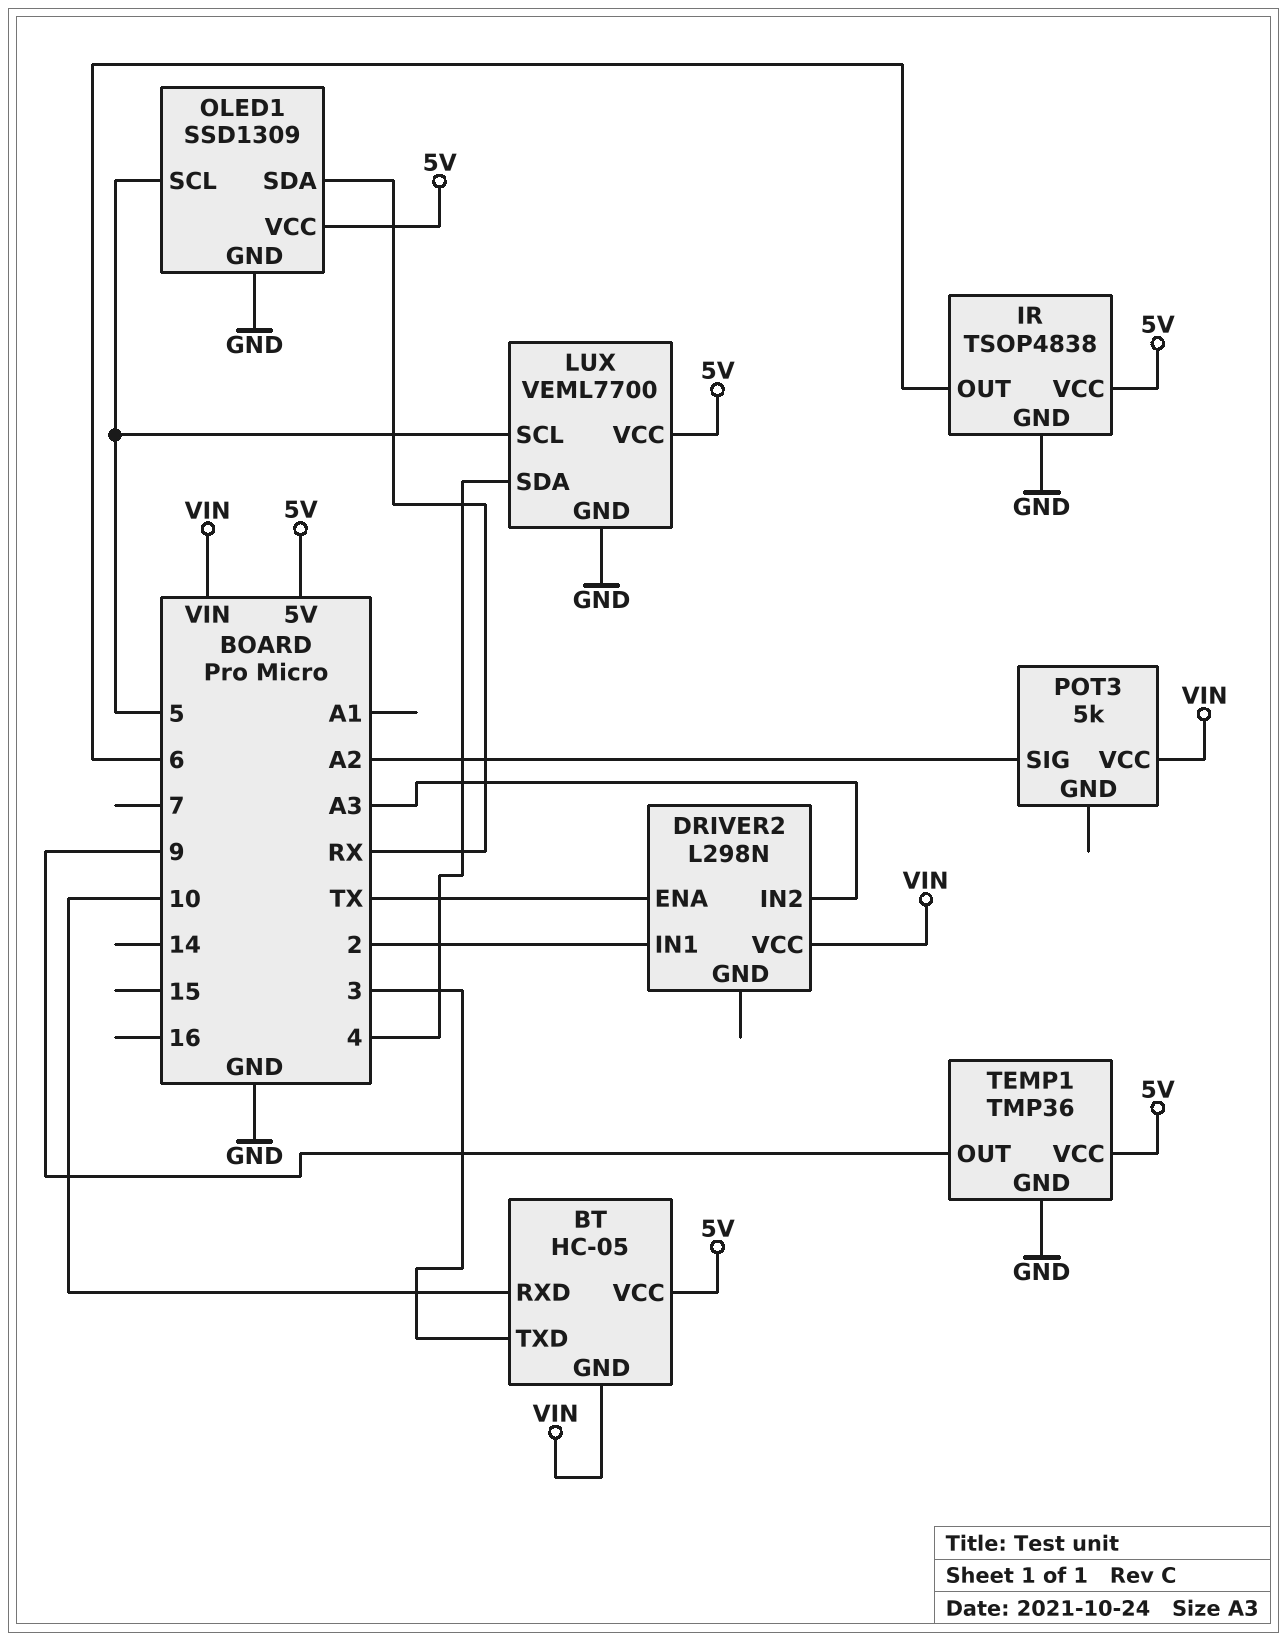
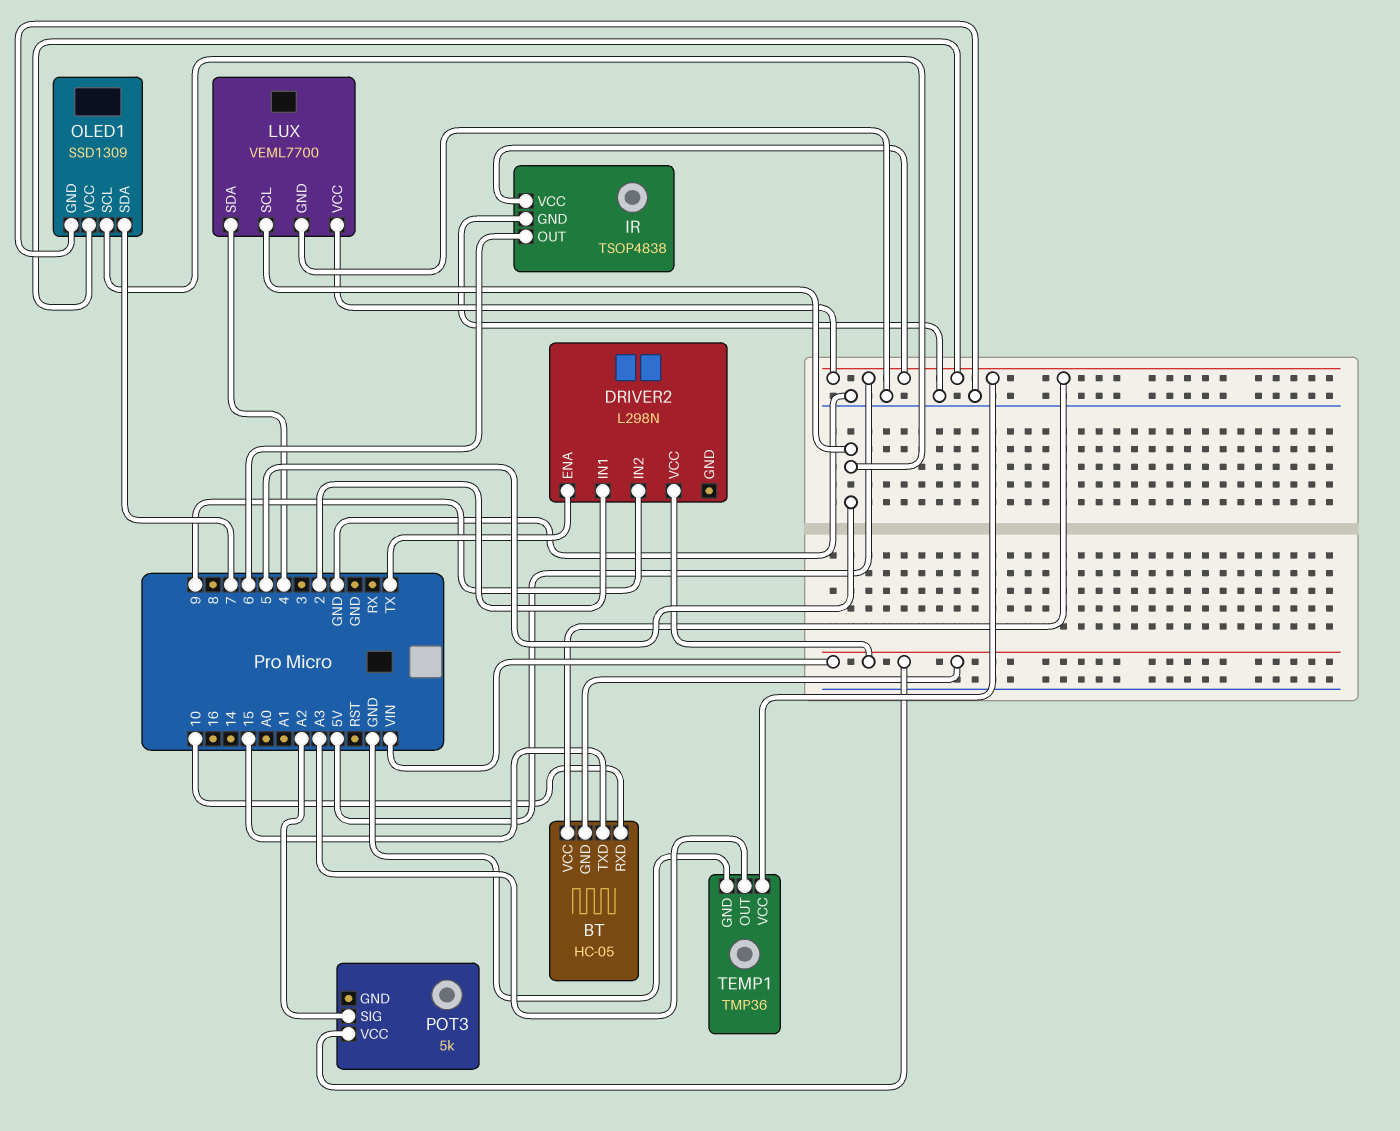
BT pin TXD: 3 -> 15
DRIVER2 pin IN2: A3 -> 9
OLED1 pin SDA: RX -> 7
TEMP1 pin OUT: 9 -> A3

